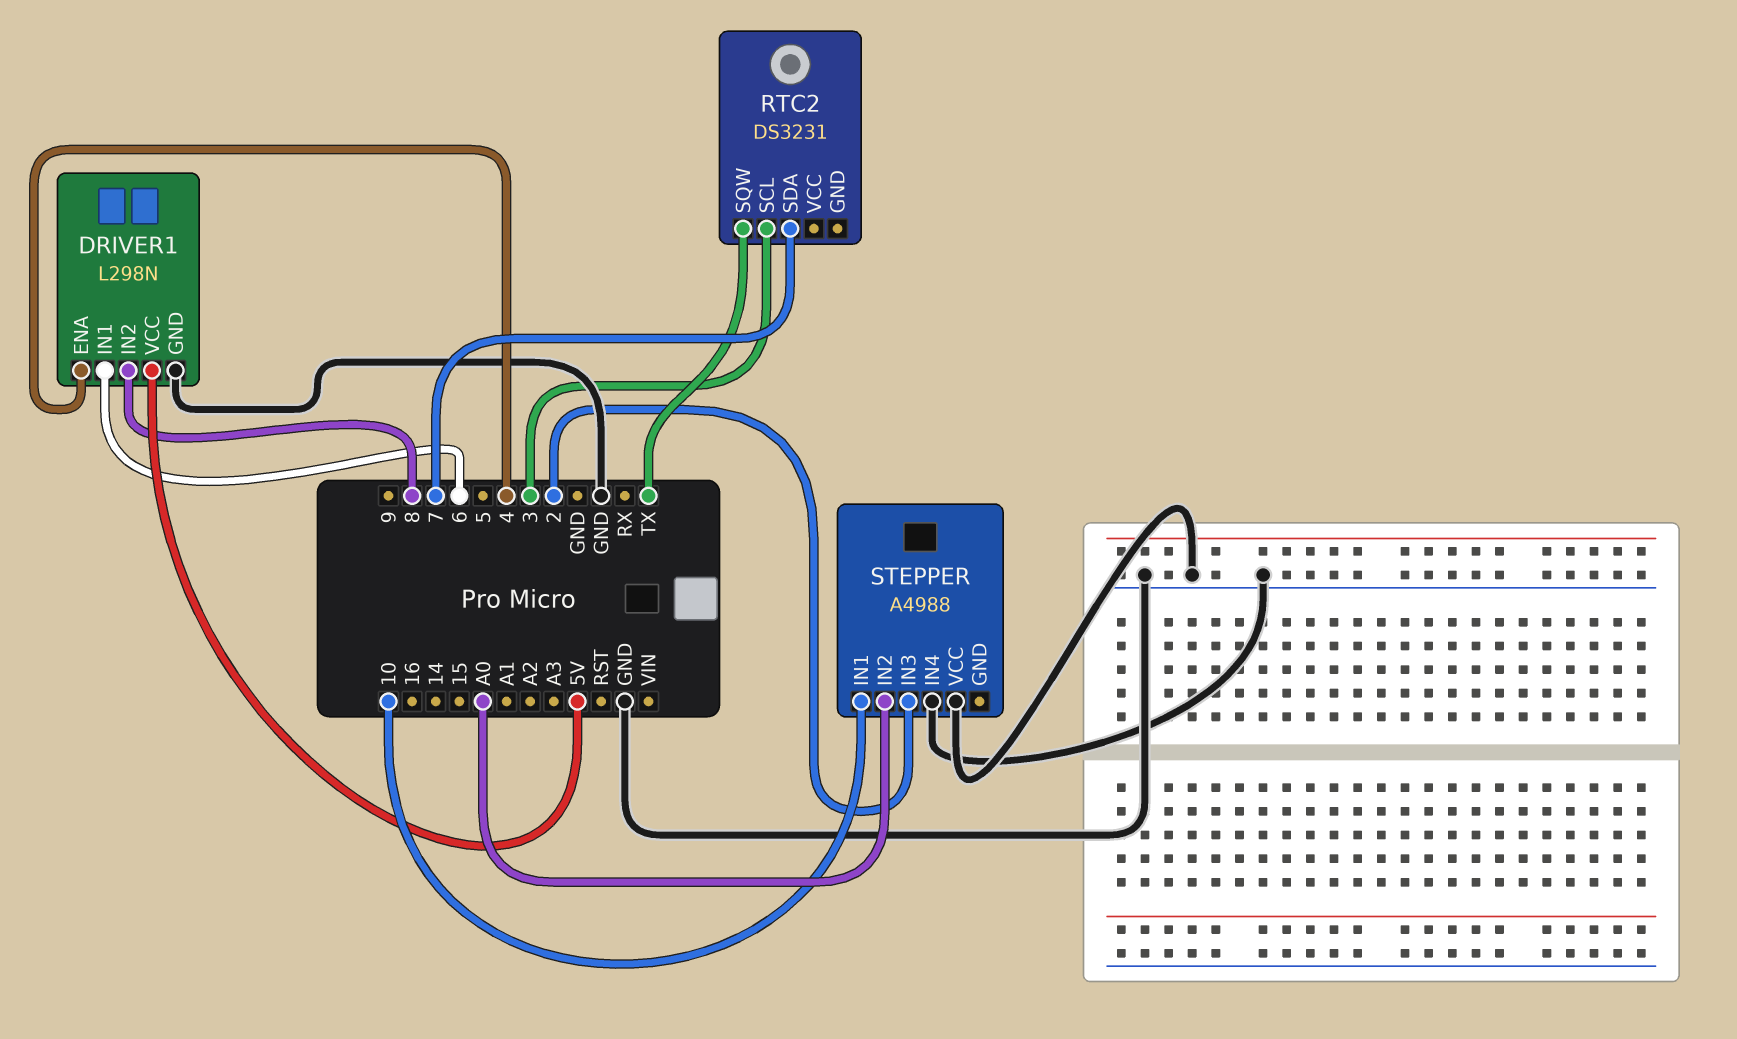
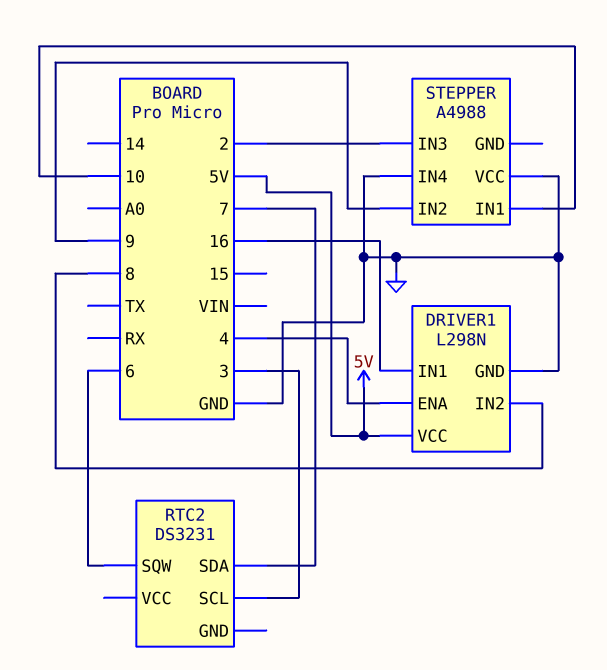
DRIVER1 pin IN1: 6 -> 16
RTC2 pin SQW: TX -> 6
STEPPER pin IN2: A0 -> 9

